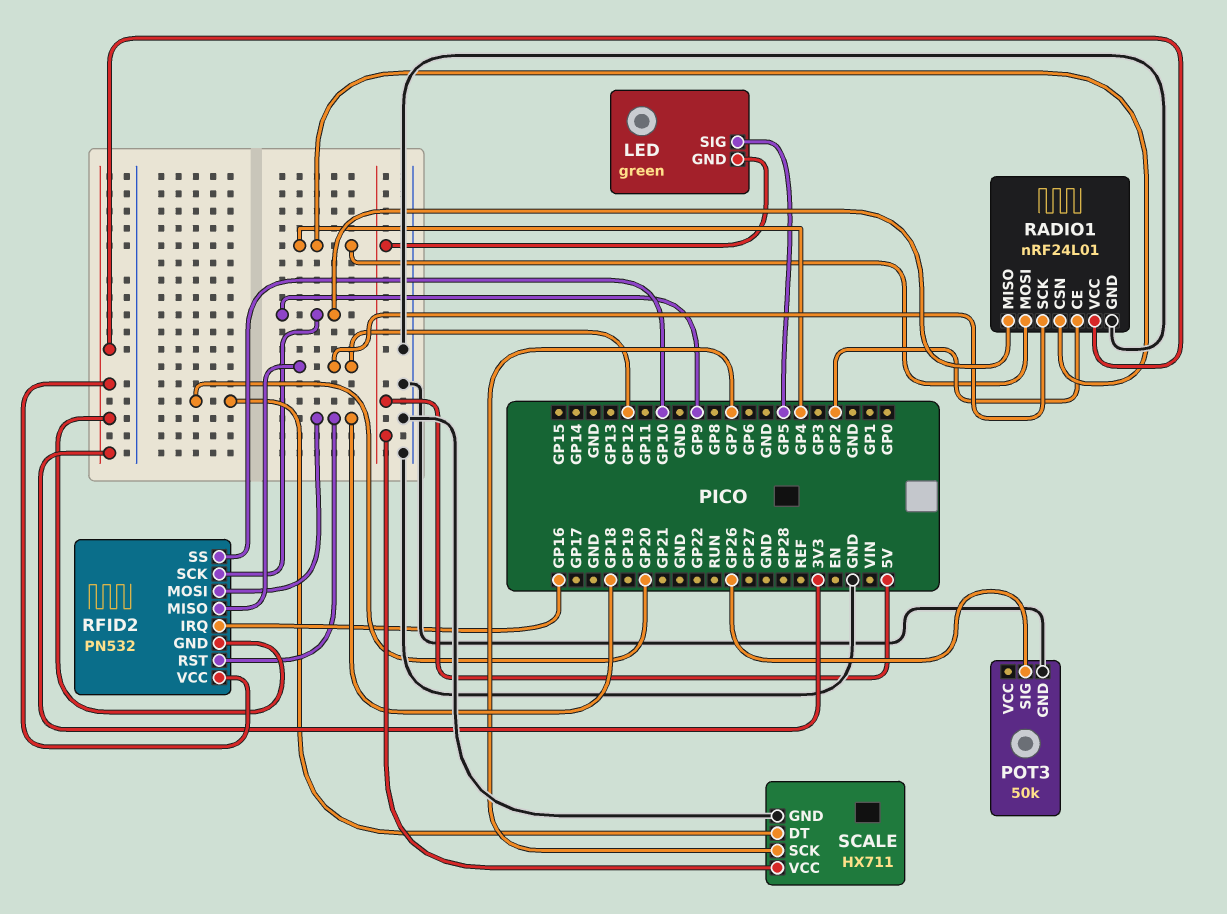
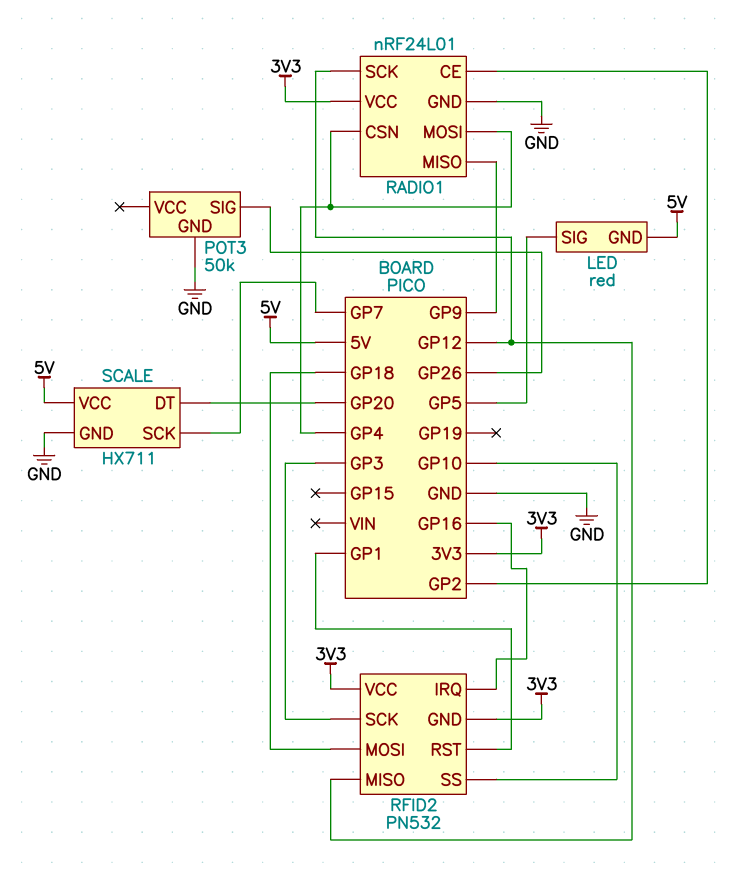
LED: green -> red
RFID2 pin RST: GP18 -> GP1
RFID2 pin SCK: GP9 -> GP3

